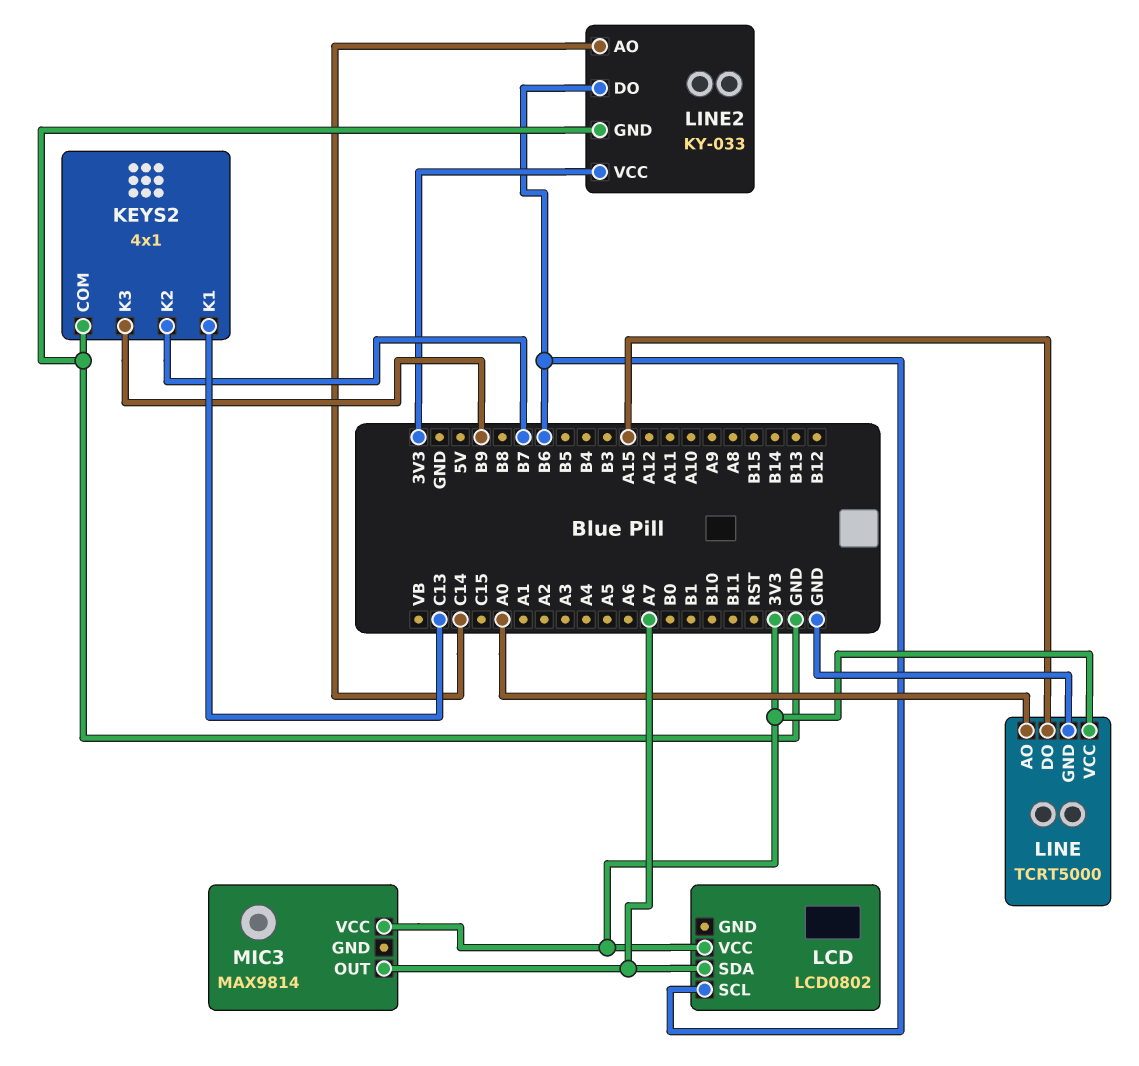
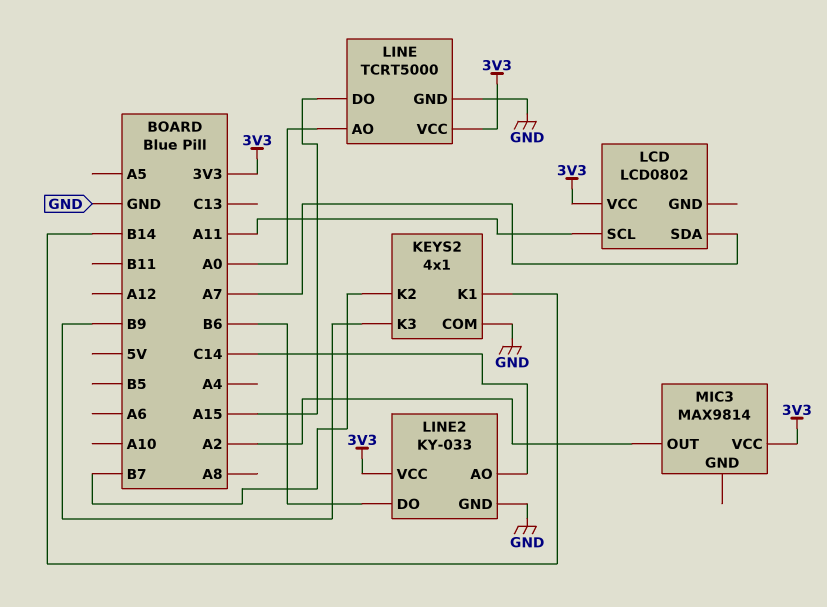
KEYS2 pin K1: C13 -> B14
LCD pin SCL: B6 -> A11
MIC3 pin OUT: A7 -> A2

